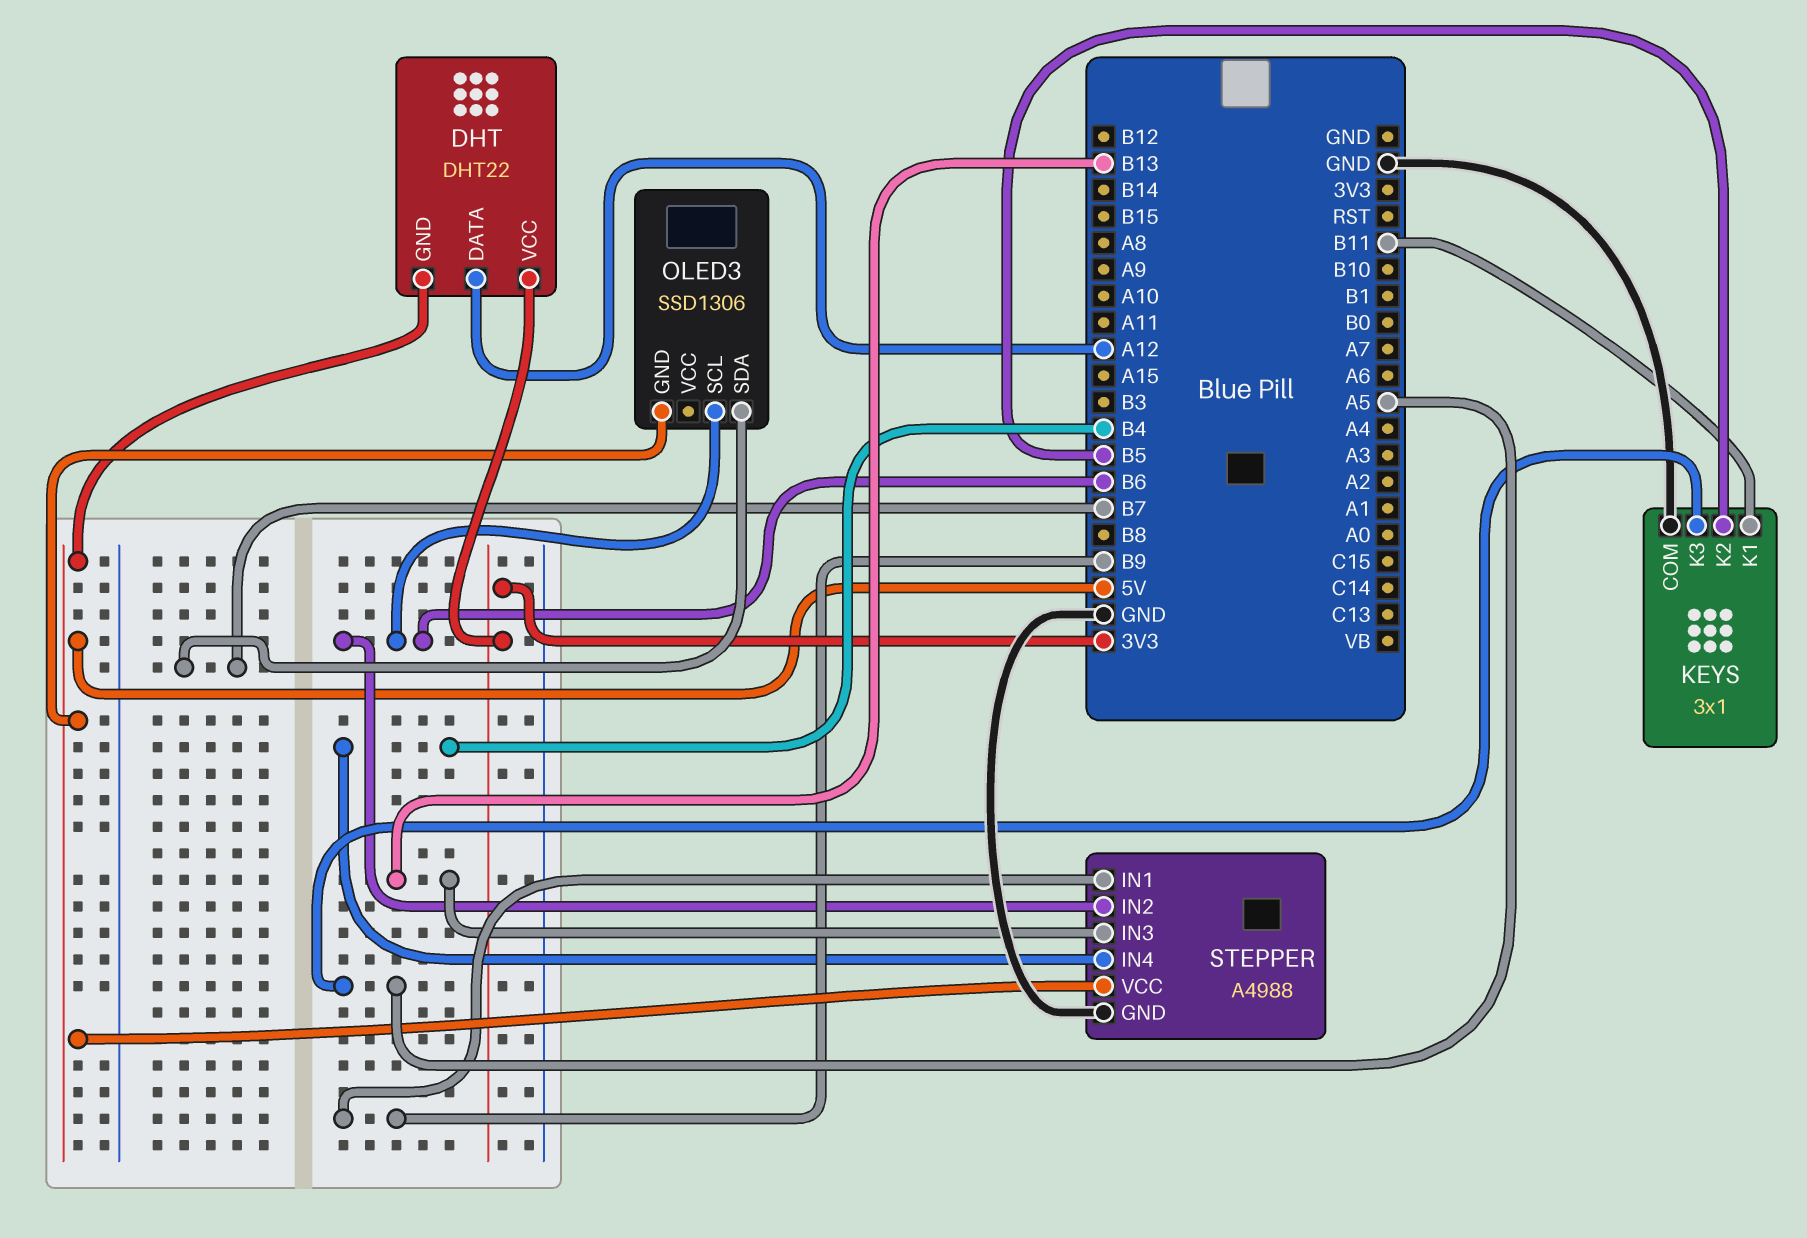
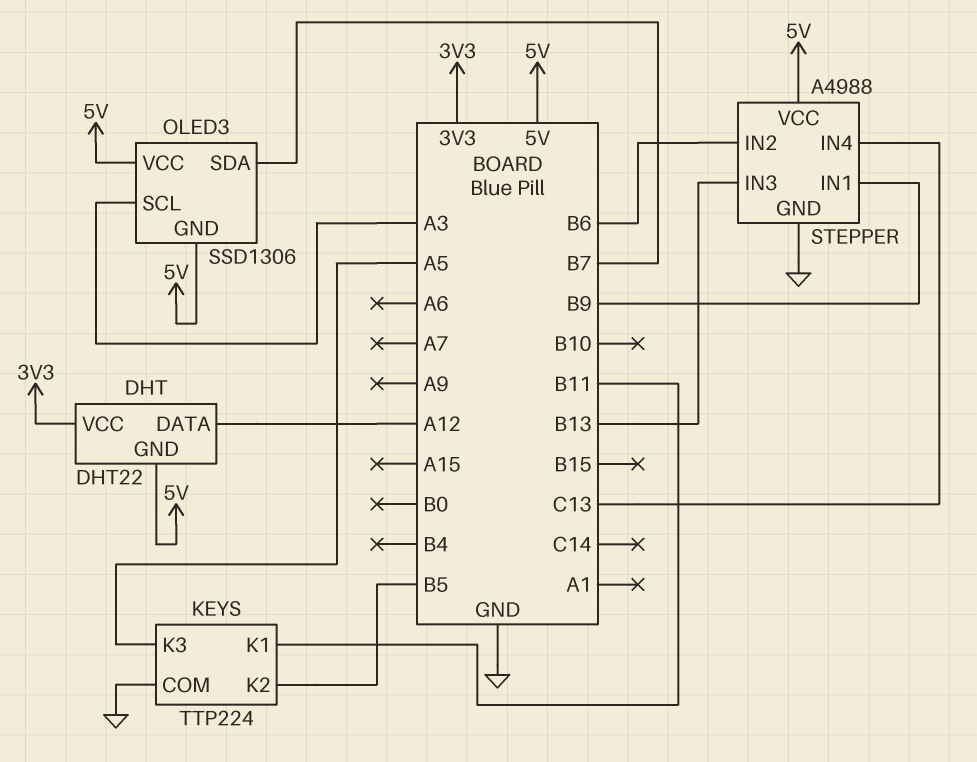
KEYS: 3x1 -> TTP224
OLED3 pin SCL: B6 -> A3
OLED3 pin VCC: none -> 5V
STEPPER pin IN4: B4 -> C13

